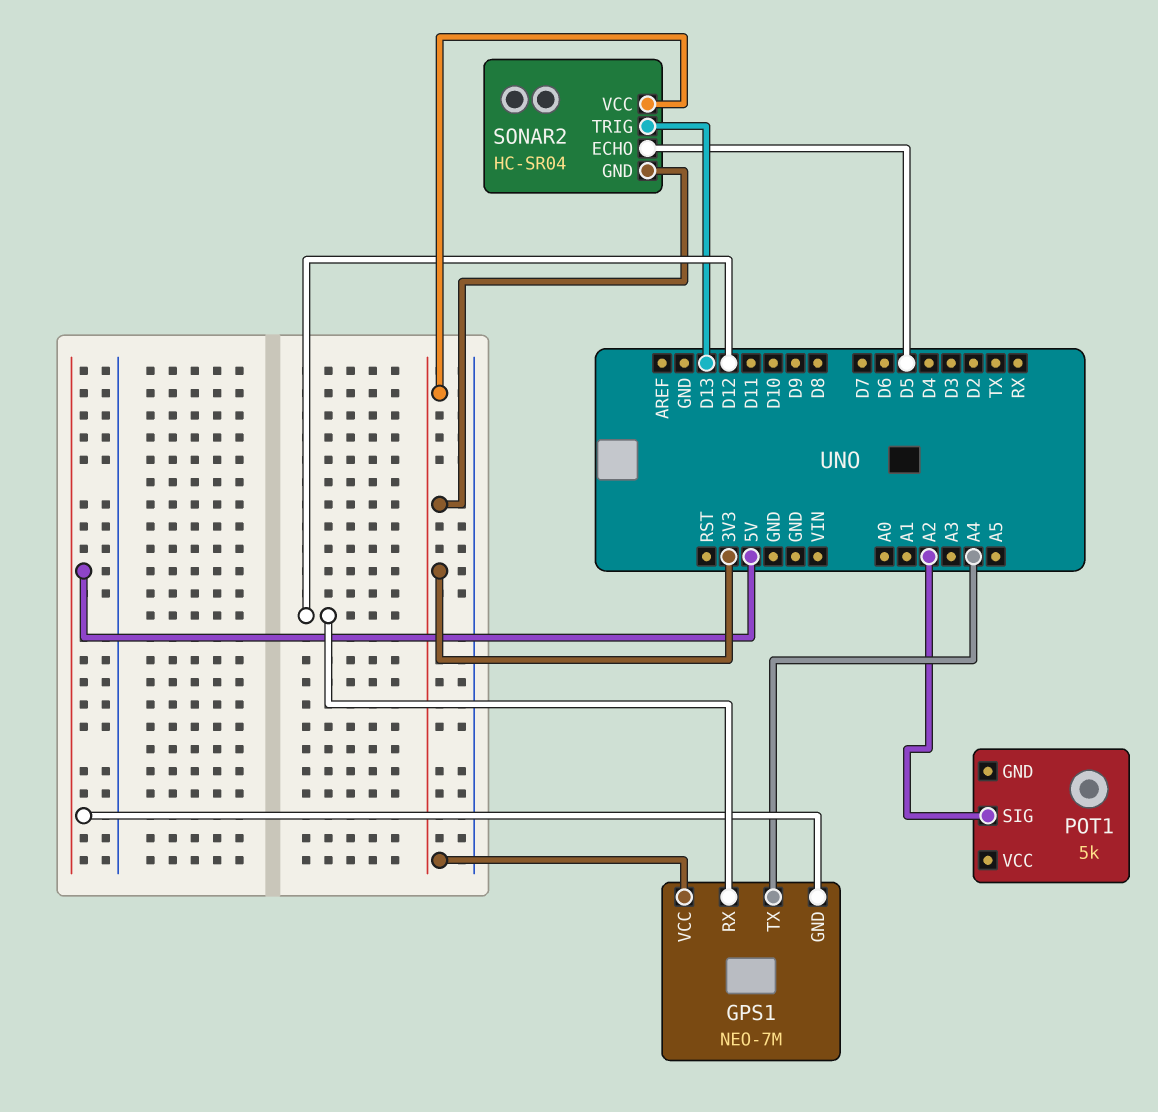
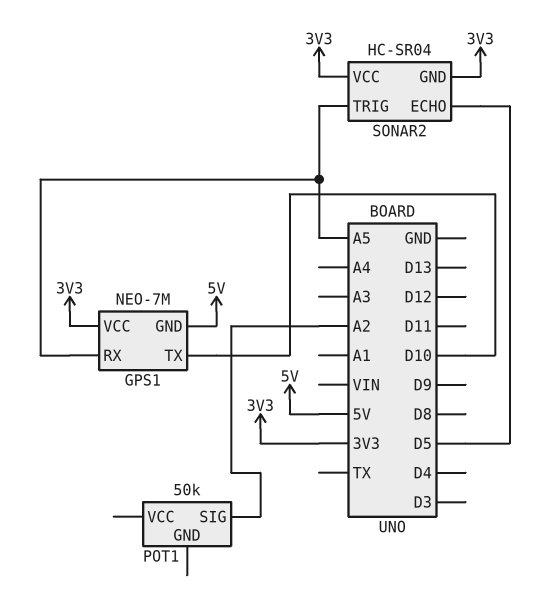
GPS1 pin RX: D12 -> A5
GPS1 pin TX: A4 -> D10
POT1: 5k -> 50k
SONAR2 pin TRIG: D13 -> A5

